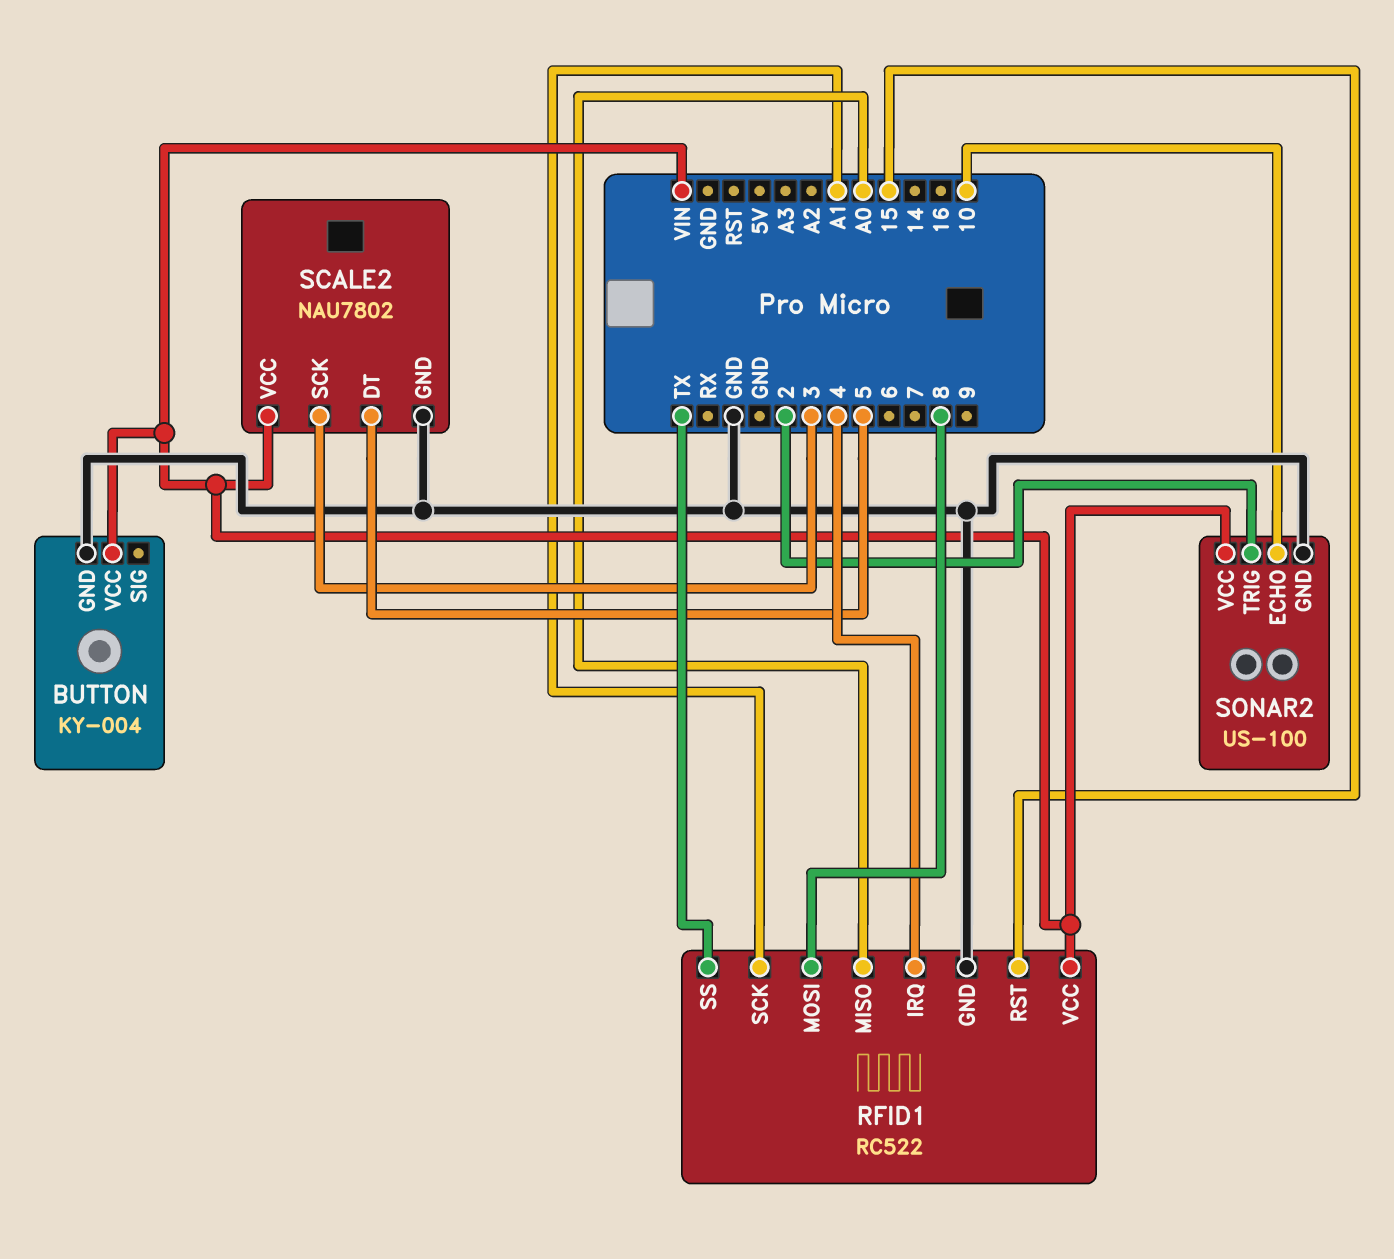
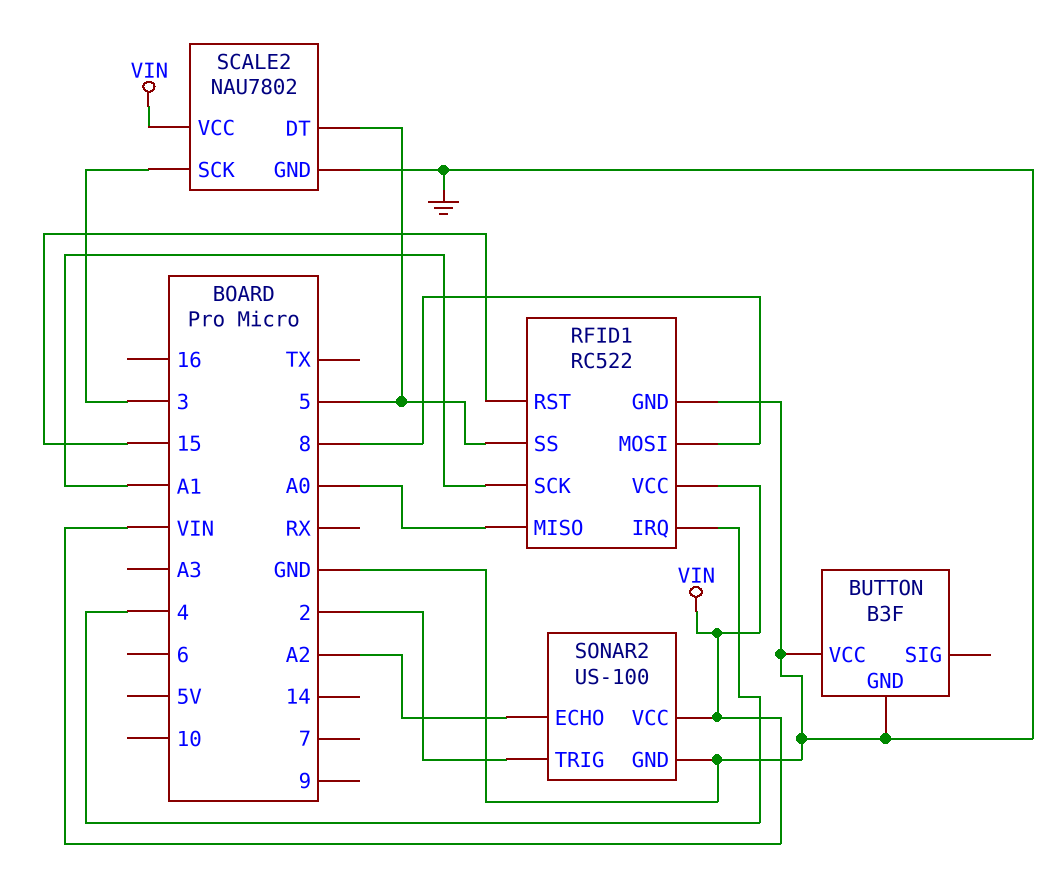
BUTTON: KY-004 -> B3F
BUTTON pin VCC: VIN -> GND
RFID1 pin SS: TX -> 5
SONAR2 pin ECHO: 10 -> A2

